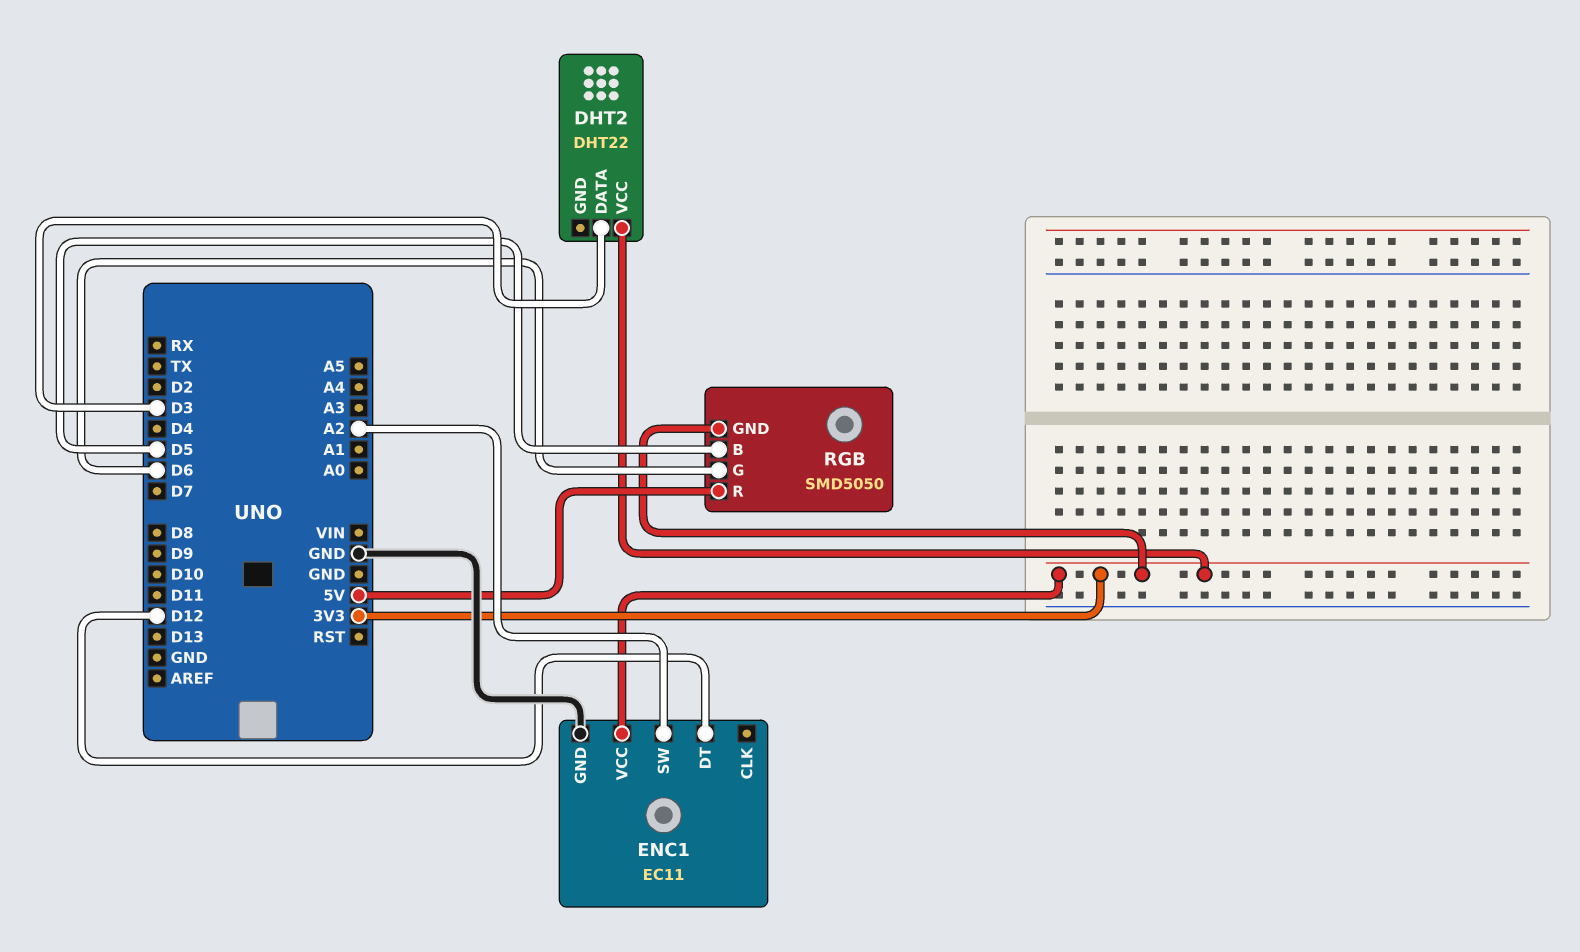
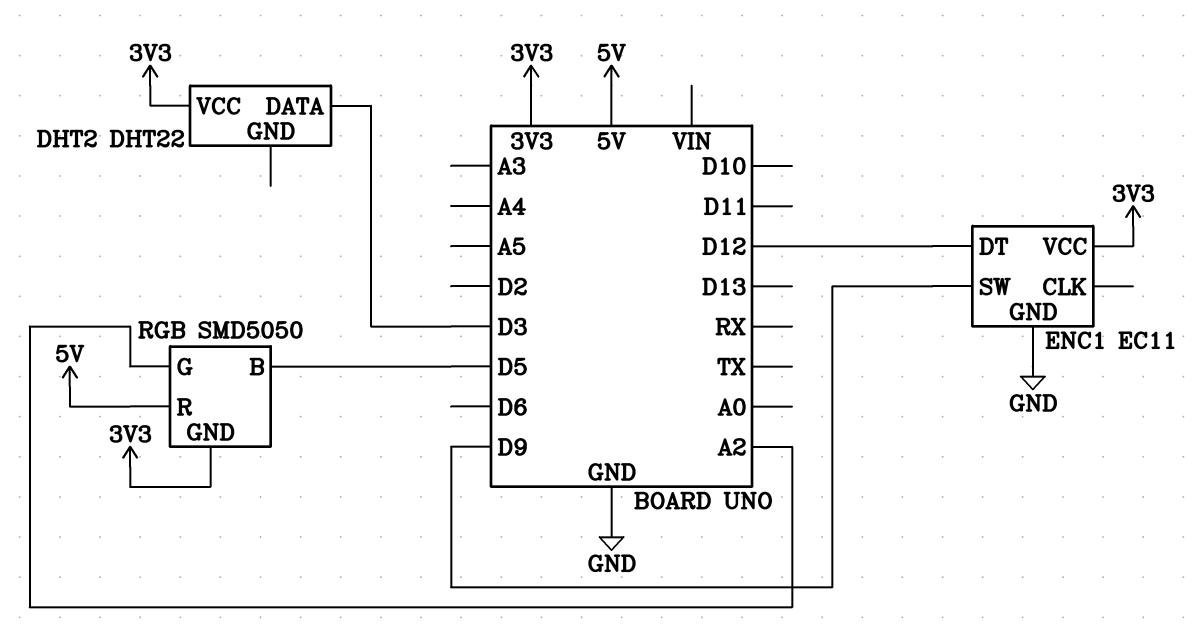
ENC1 pin SW: A2 -> D9
RGB pin G: D6 -> A2

